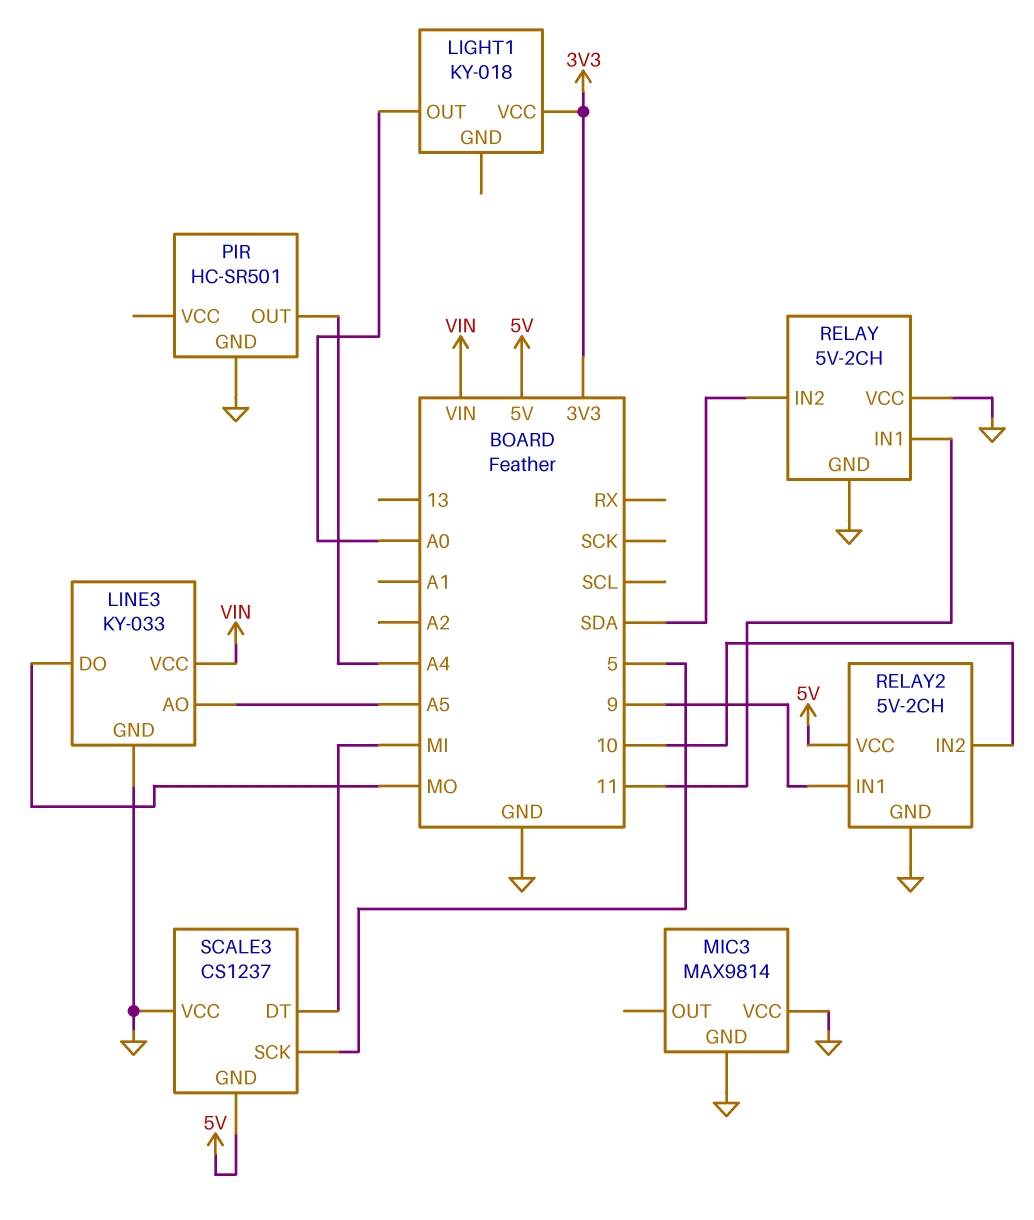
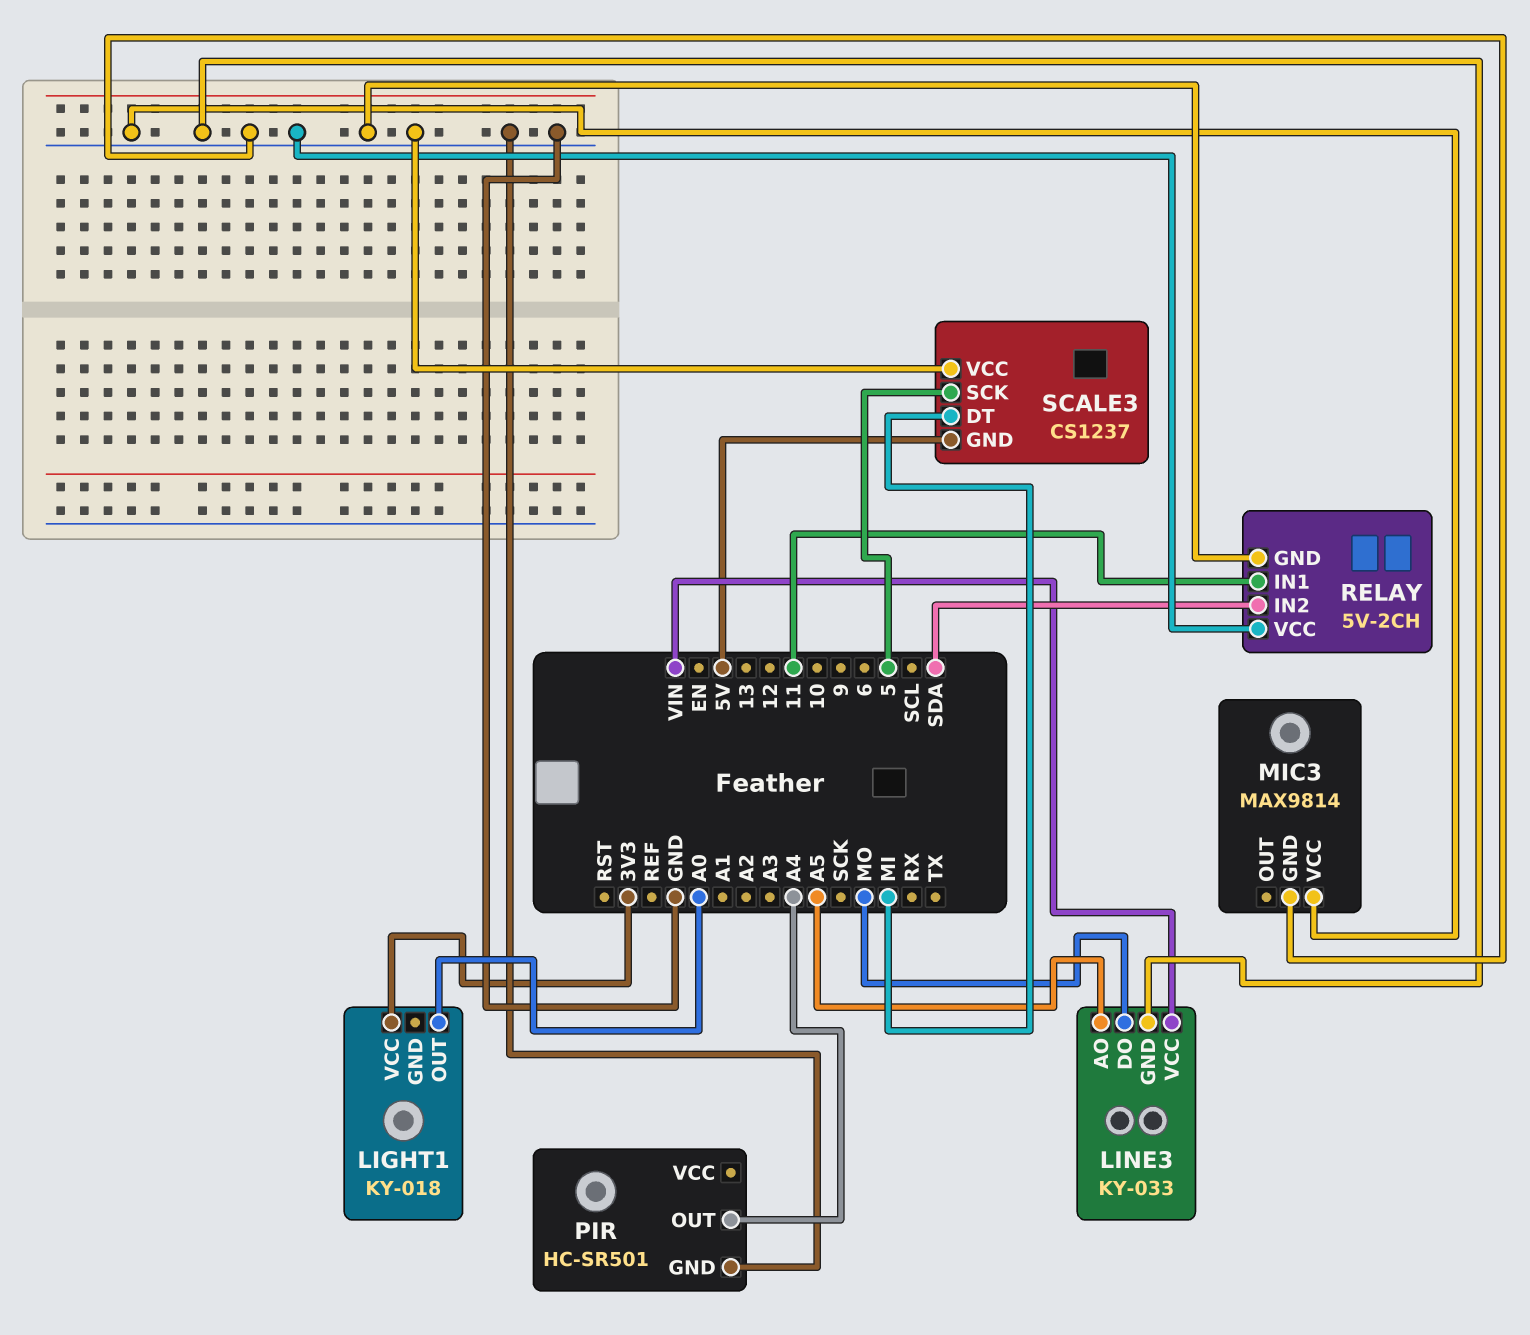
RELAY2: 5V-2CH -> none
RELAY2 pin GND: GND -> none
RELAY2 pin IN1: 9 -> none
RELAY2 pin IN2: 10 -> none
RELAY2 pin VCC: 5V -> none

